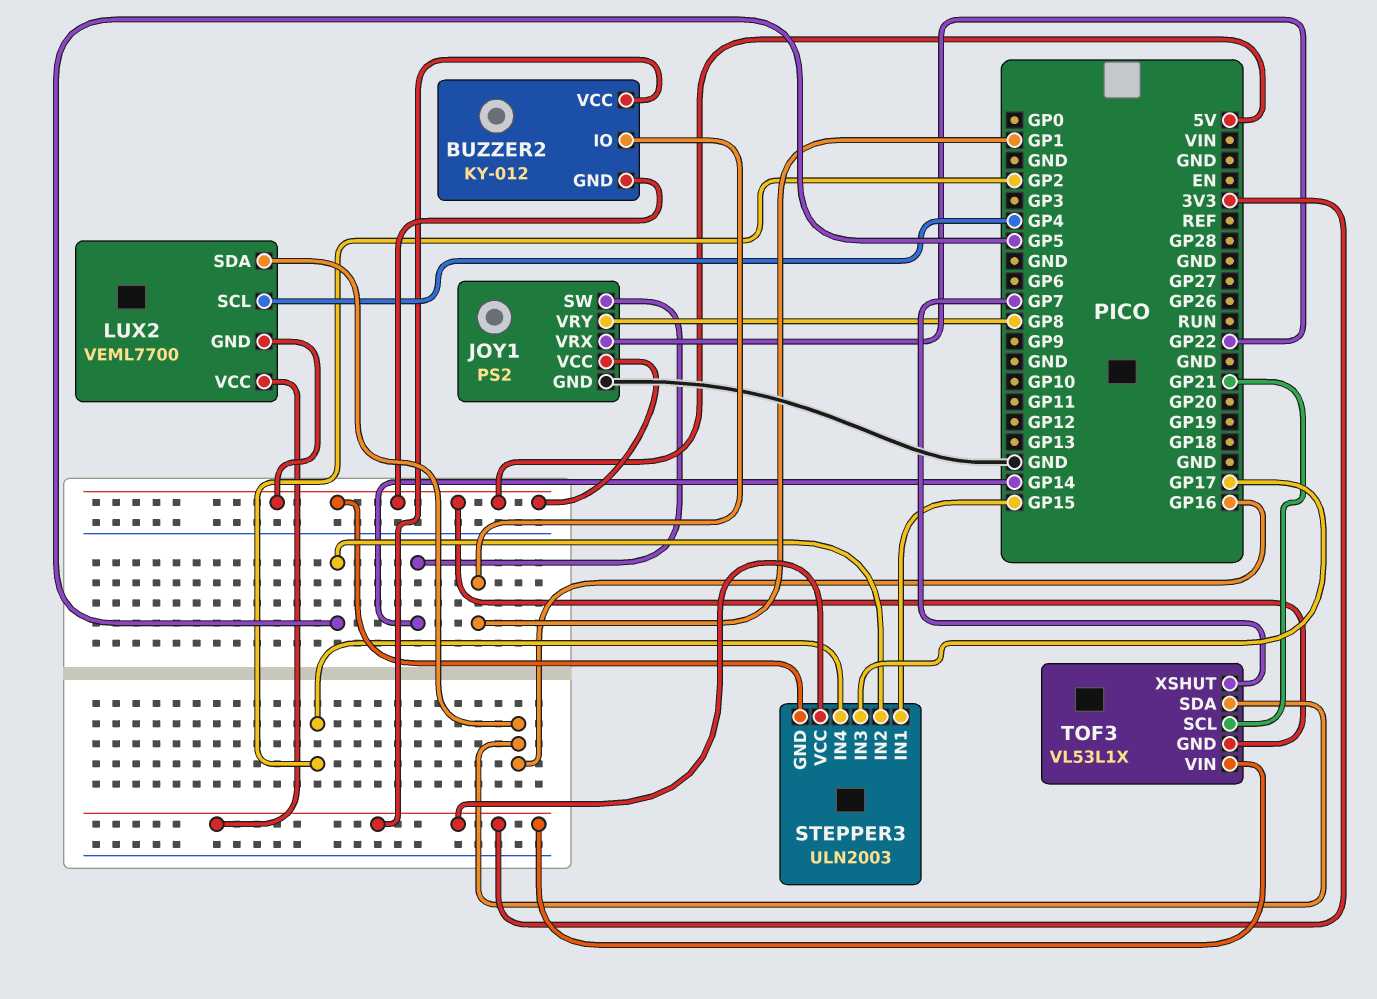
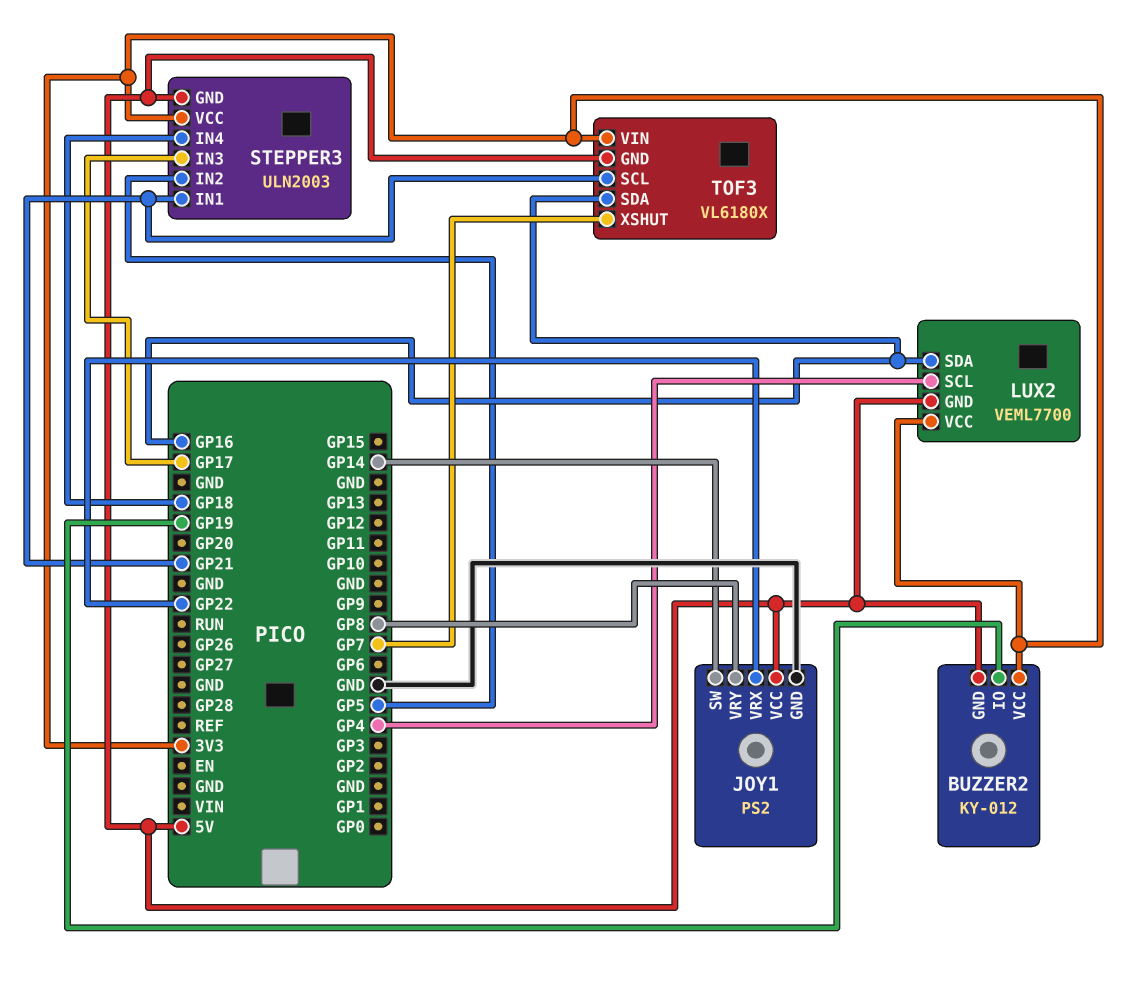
BUZZER2 pin IO: GP1 -> GP19
STEPPER3 pin IN1: GP15 -> GP21
STEPPER3 pin IN4: GP2 -> GP18
TOF3: VL53L1X -> VL6180X

